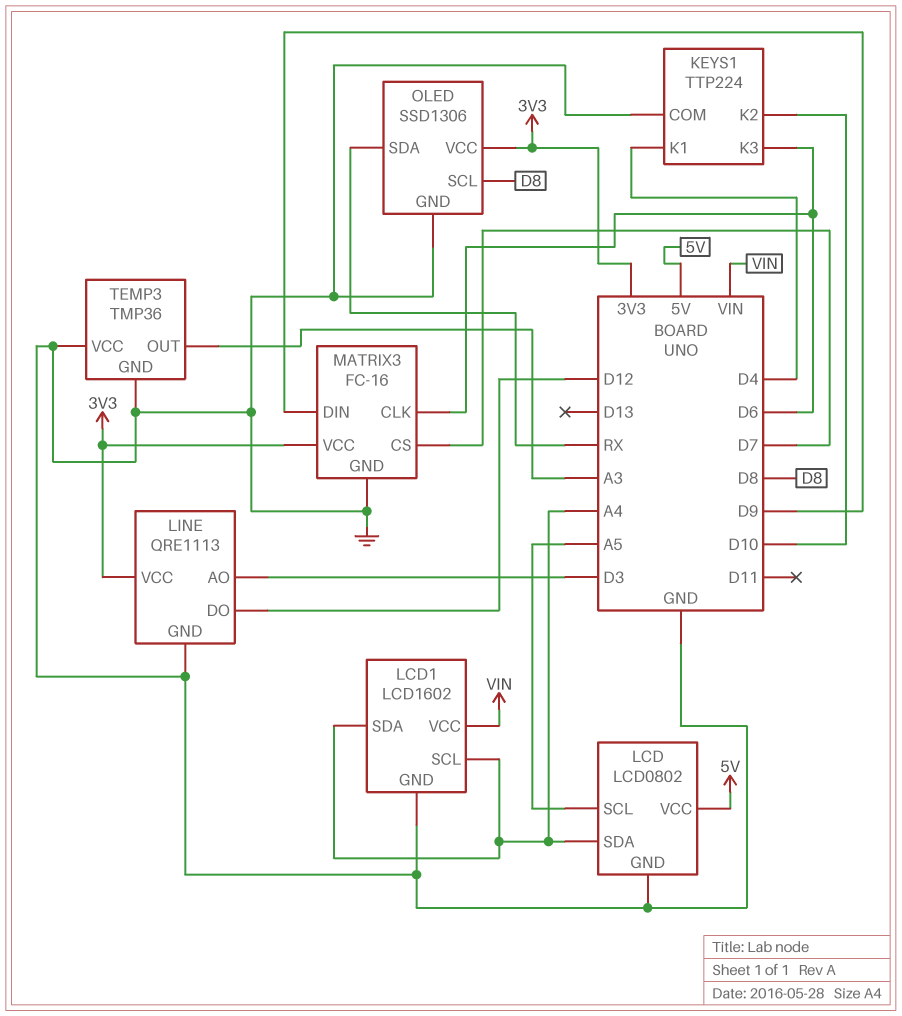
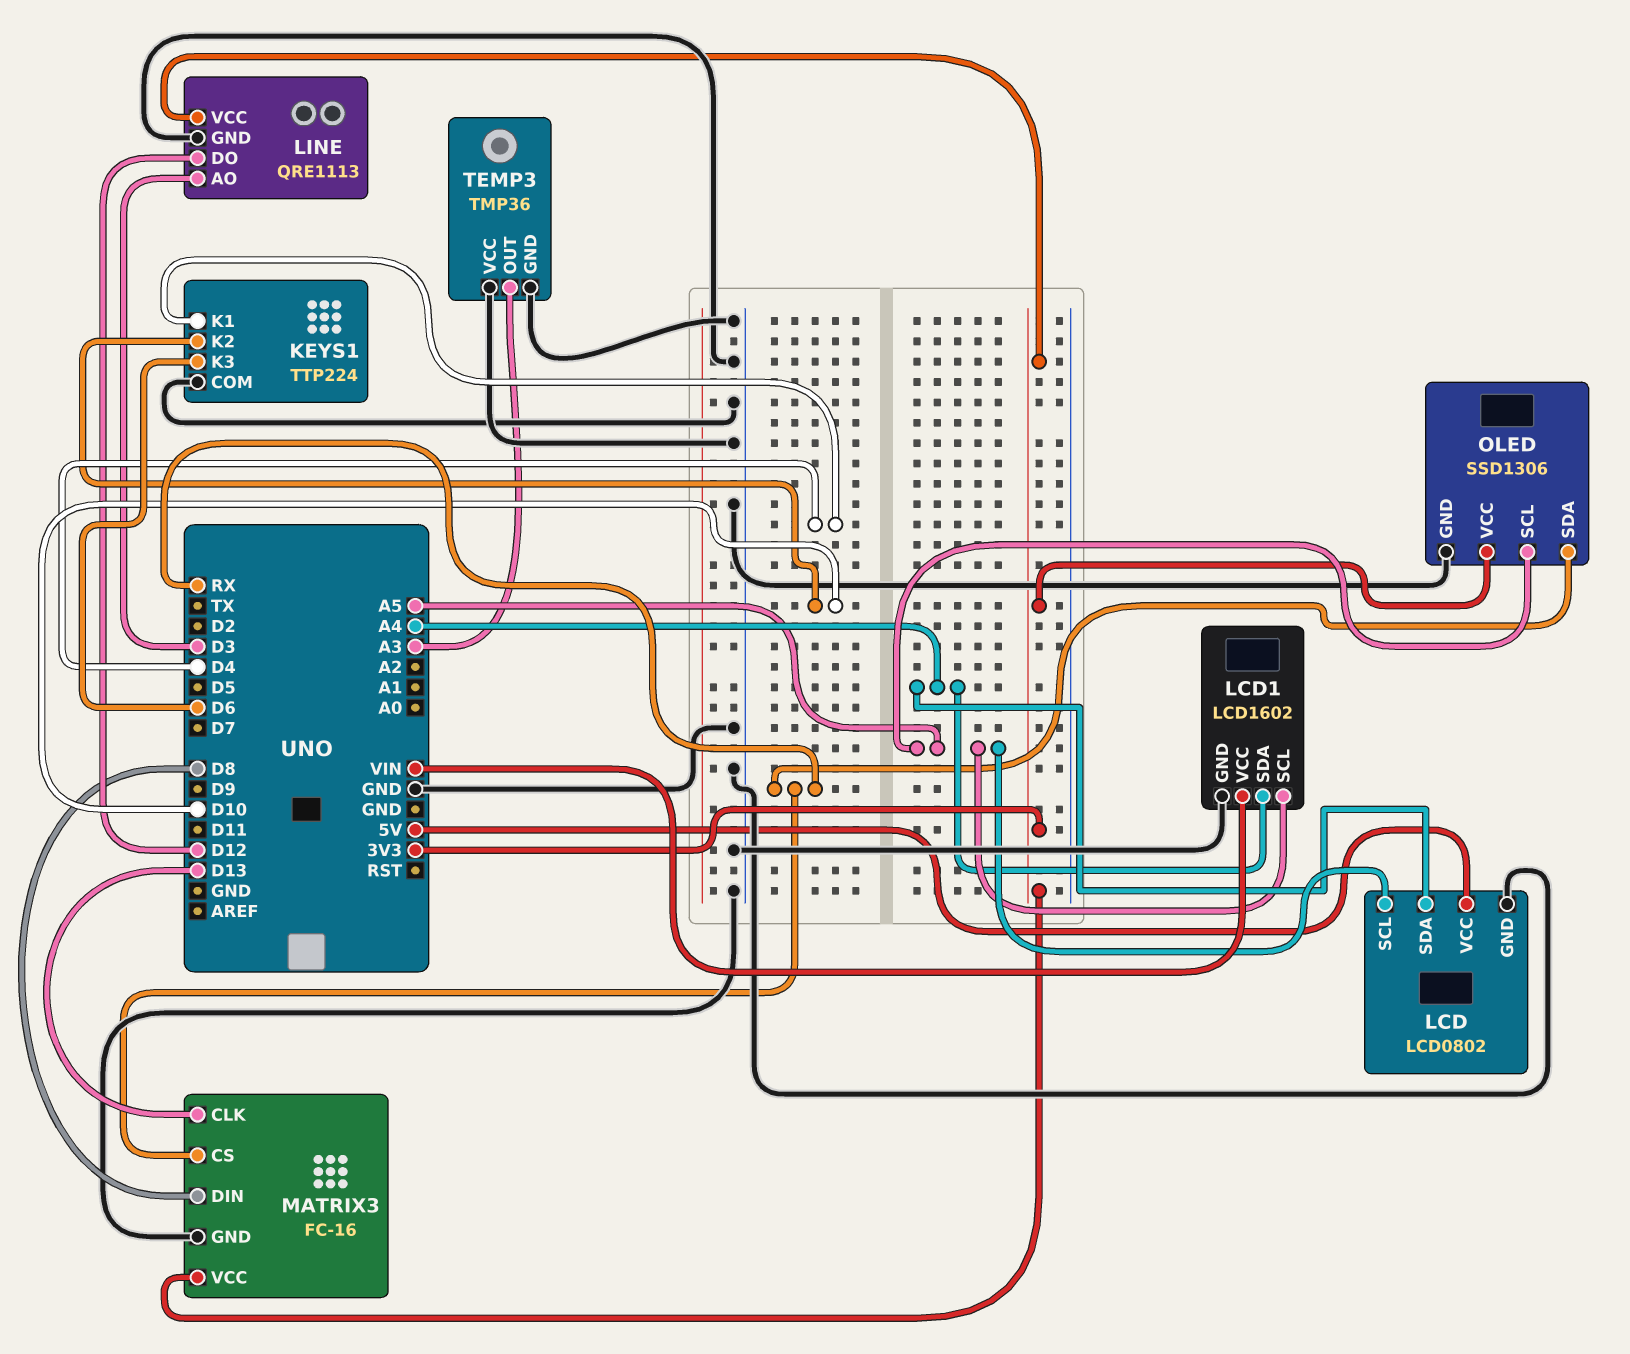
LCD1 pin SCL: A4 -> A5
MATRIX3 pin CLK: D6 -> D13
MATRIX3 pin CS: D7 -> RX
MATRIX3 pin DIN: D9 -> D8
OLED pin SCL: D8 -> A5

